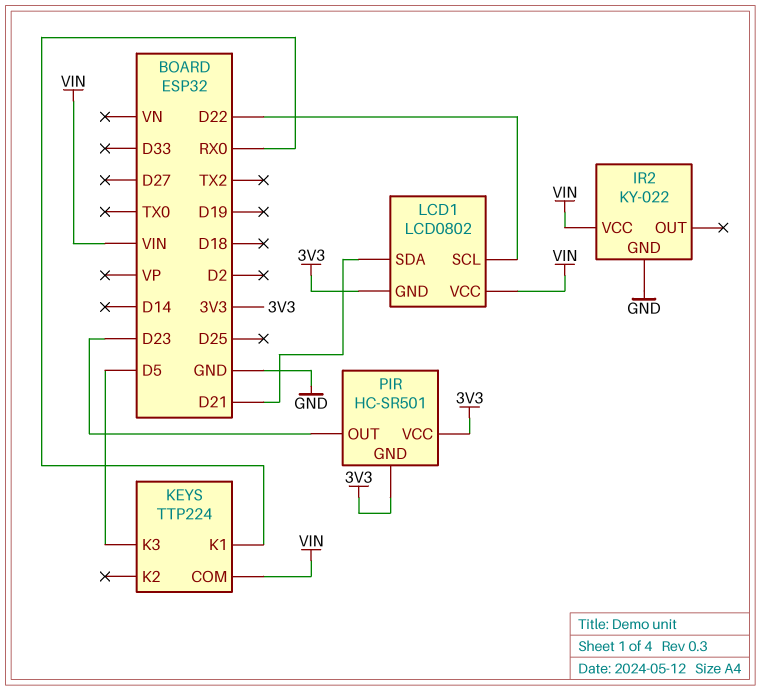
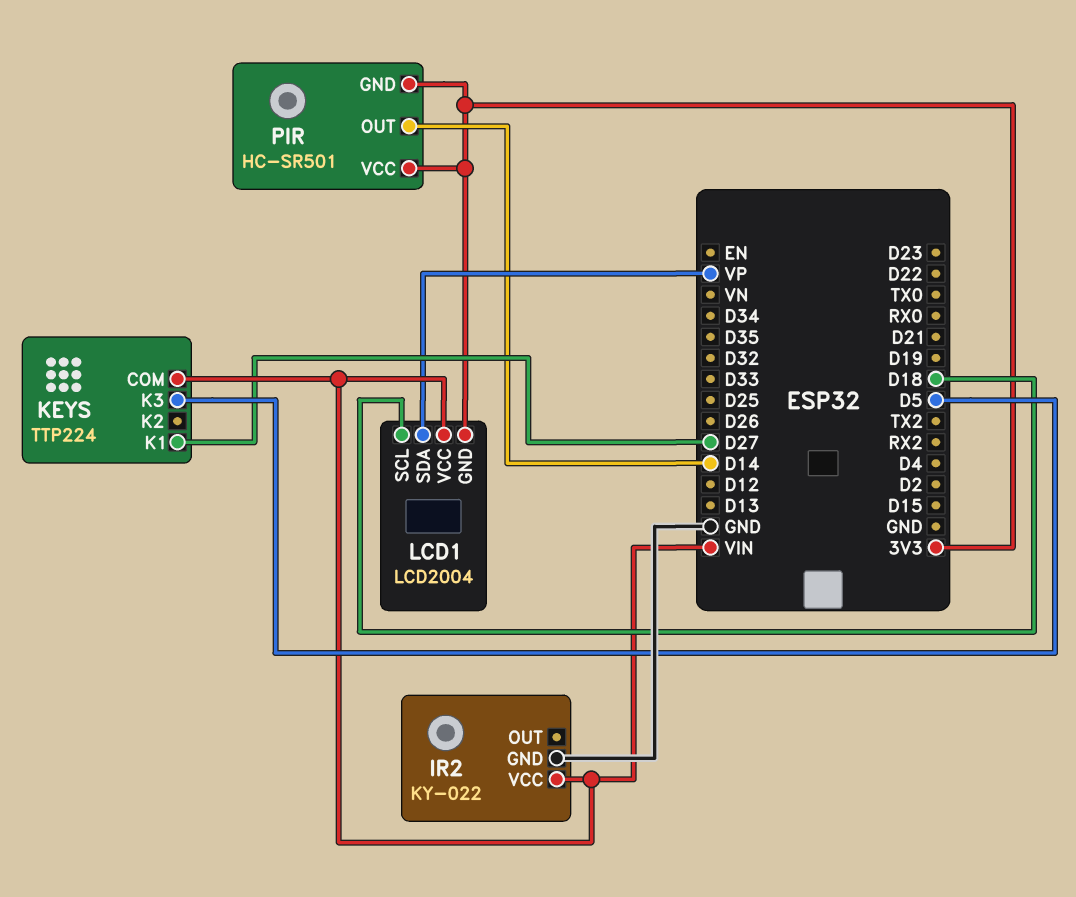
KEYS pin K1: RX0 -> D27
LCD1: LCD0802 -> LCD2004
LCD1 pin SCL: D22 -> D18
LCD1 pin SDA: D21 -> VP
PIR pin OUT: D23 -> D14

